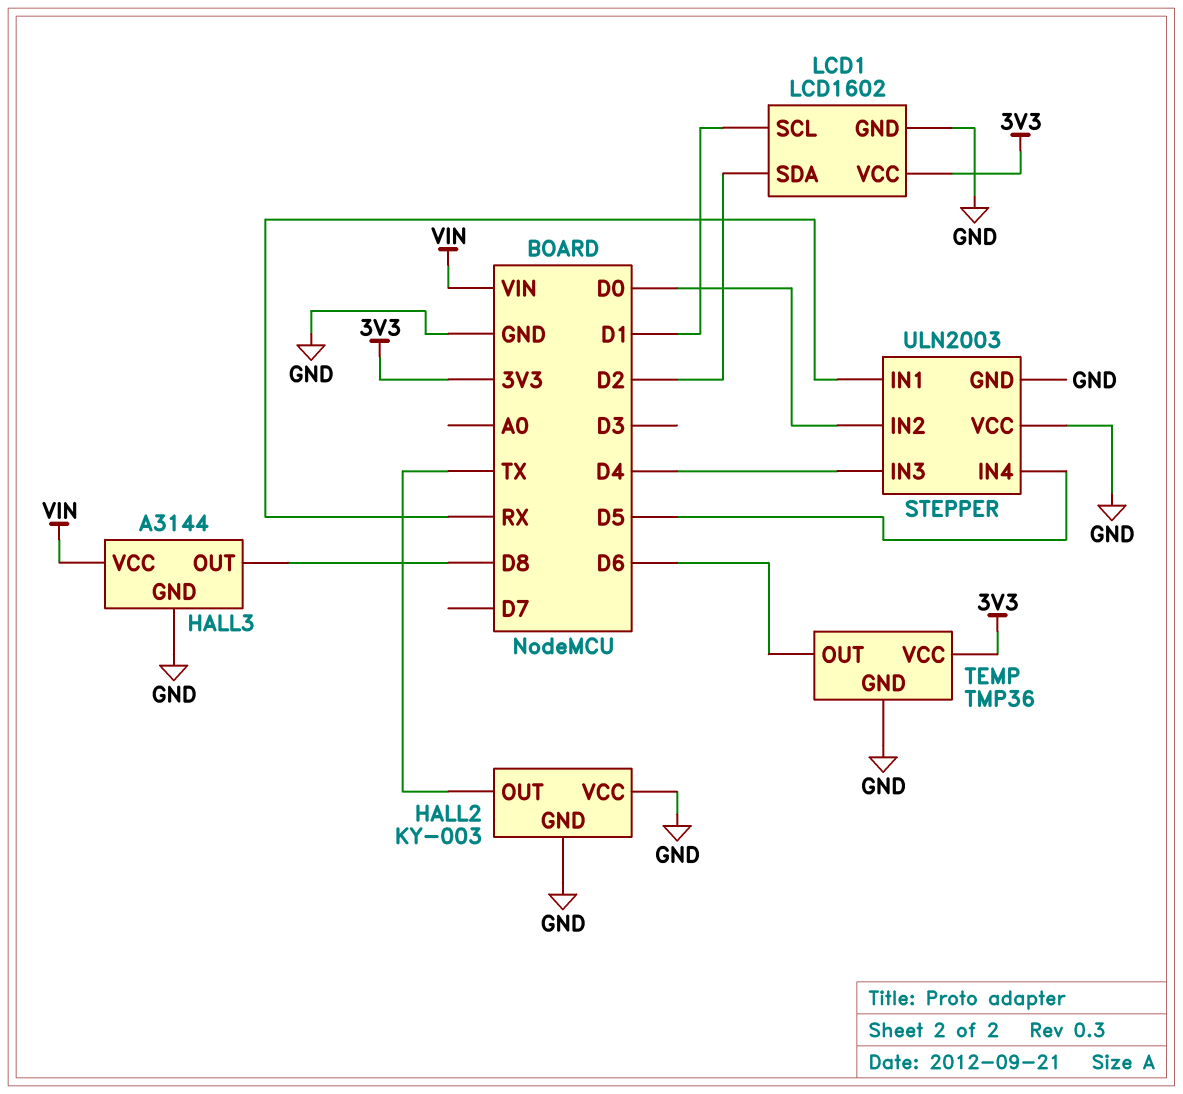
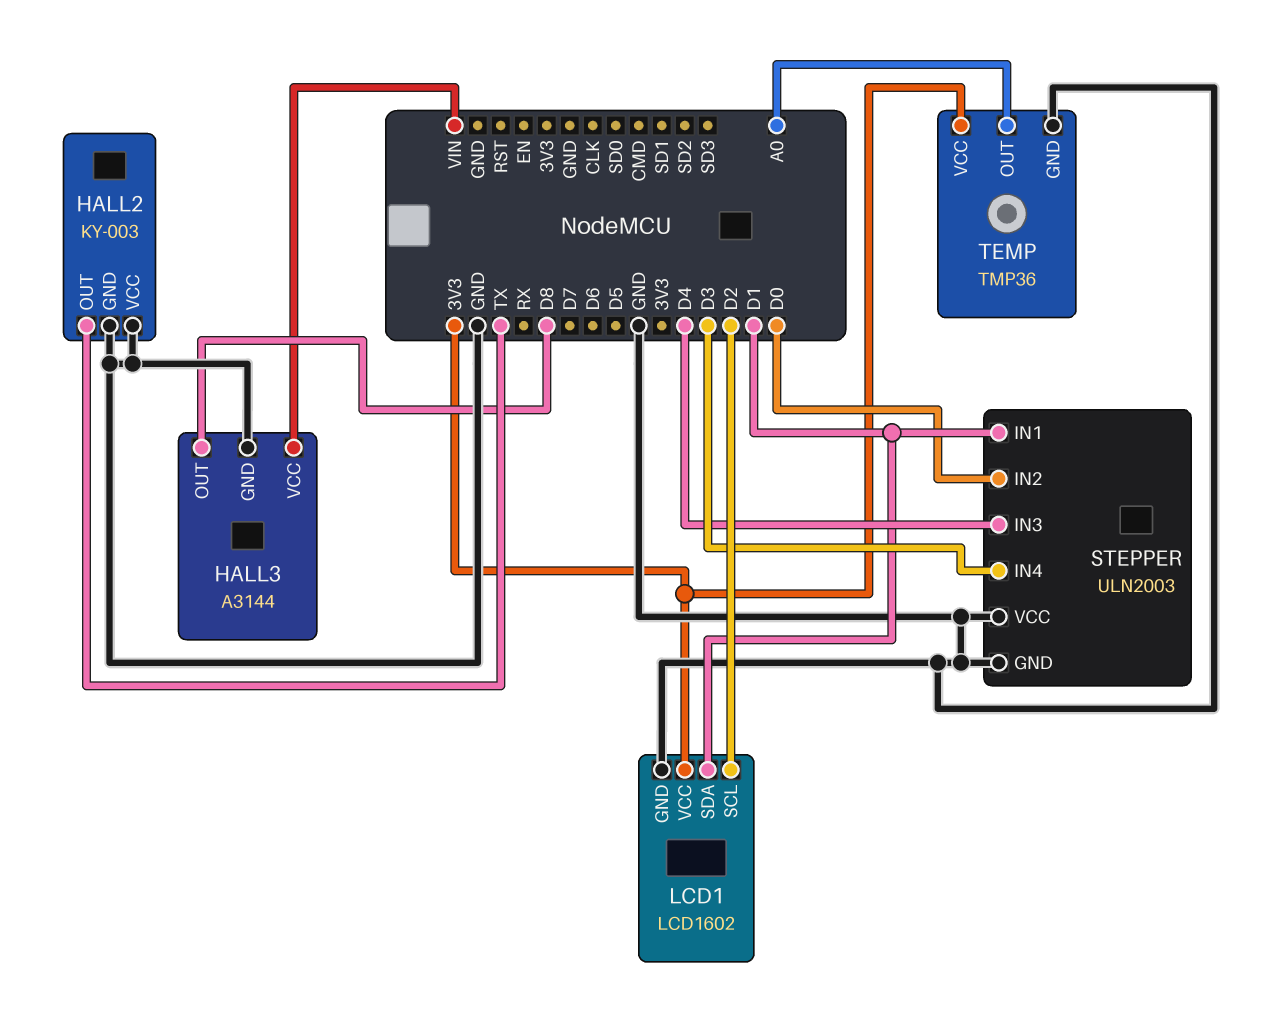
LCD1 pin SCL: D1 -> D2
LCD1 pin SDA: D2 -> D1
STEPPER pin IN1: RX -> D1
STEPPER pin IN4: D5 -> D3
TEMP pin OUT: D6 -> A0

